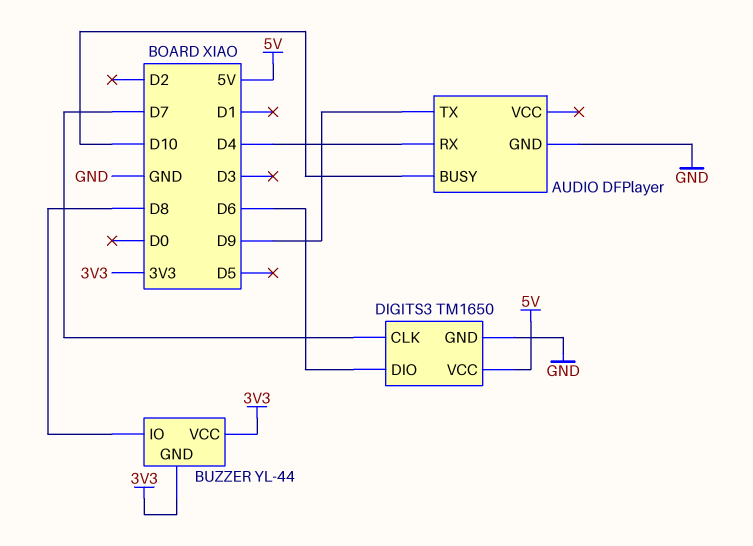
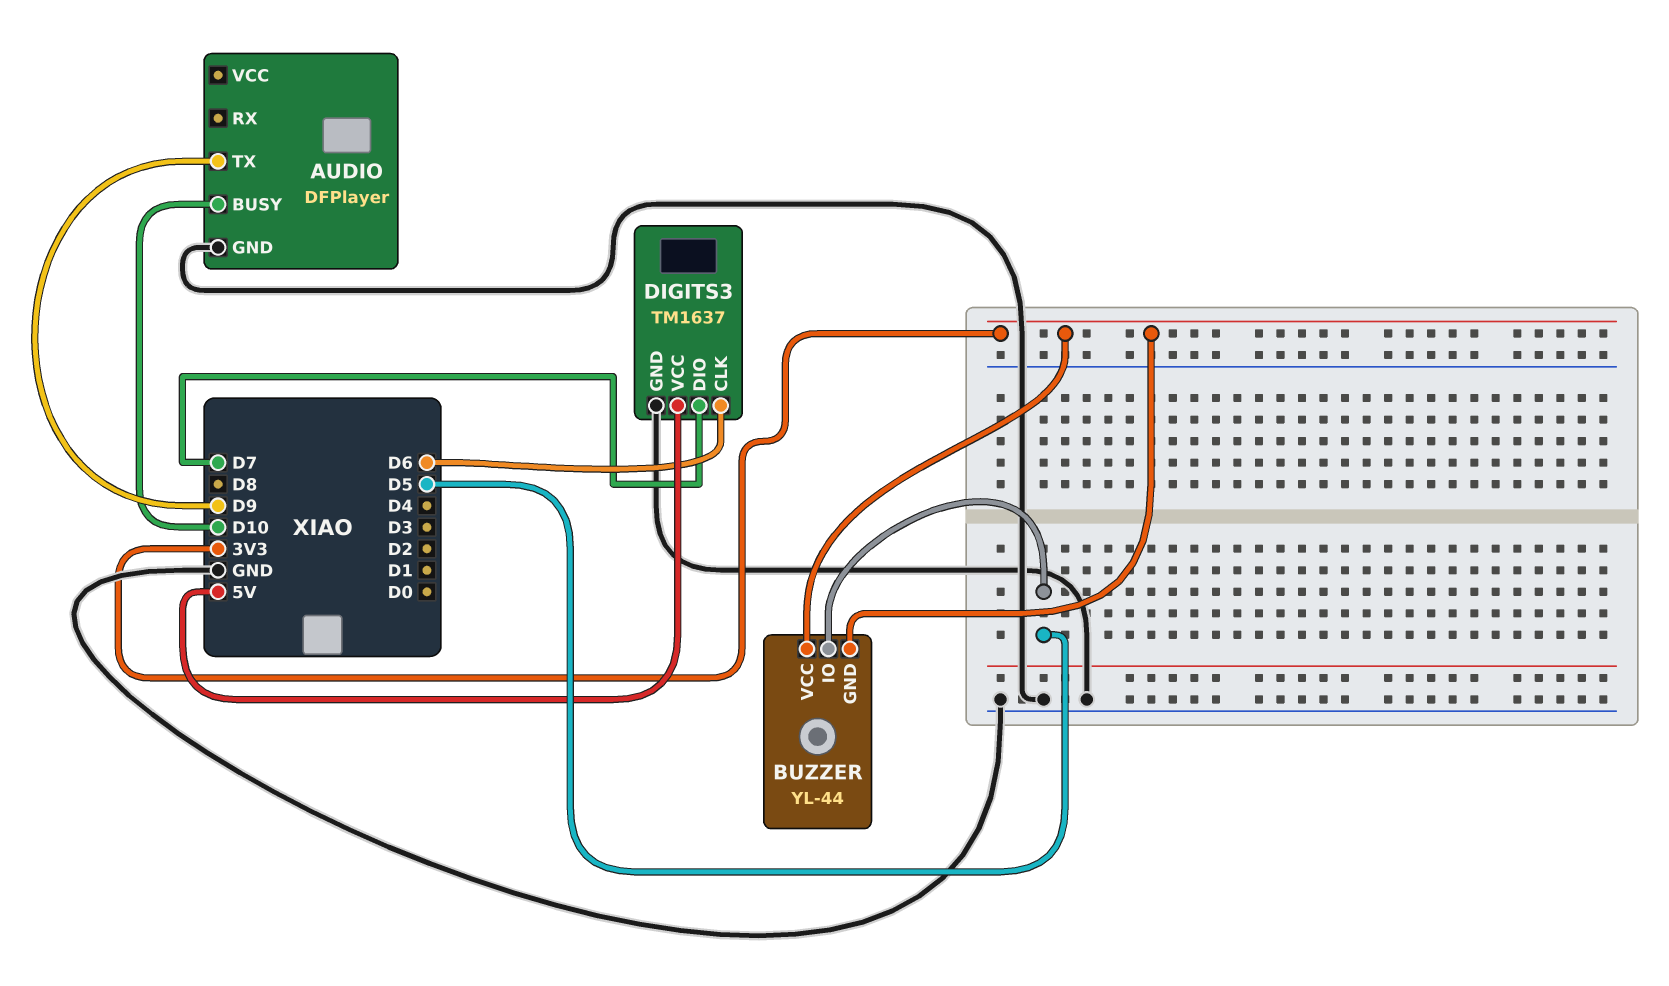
AUDIO pin RX: D4 -> none
BUZZER pin IO: D8 -> D5
DIGITS3: TM1650 -> TM1637
DIGITS3 pin CLK: D7 -> D6
DIGITS3 pin DIO: D6 -> D7

